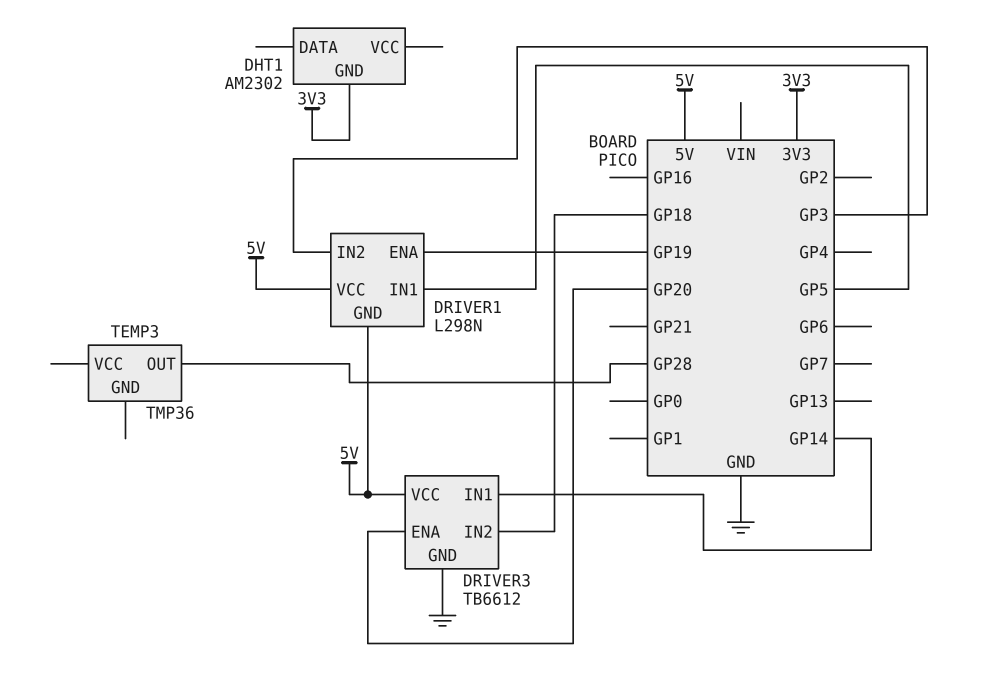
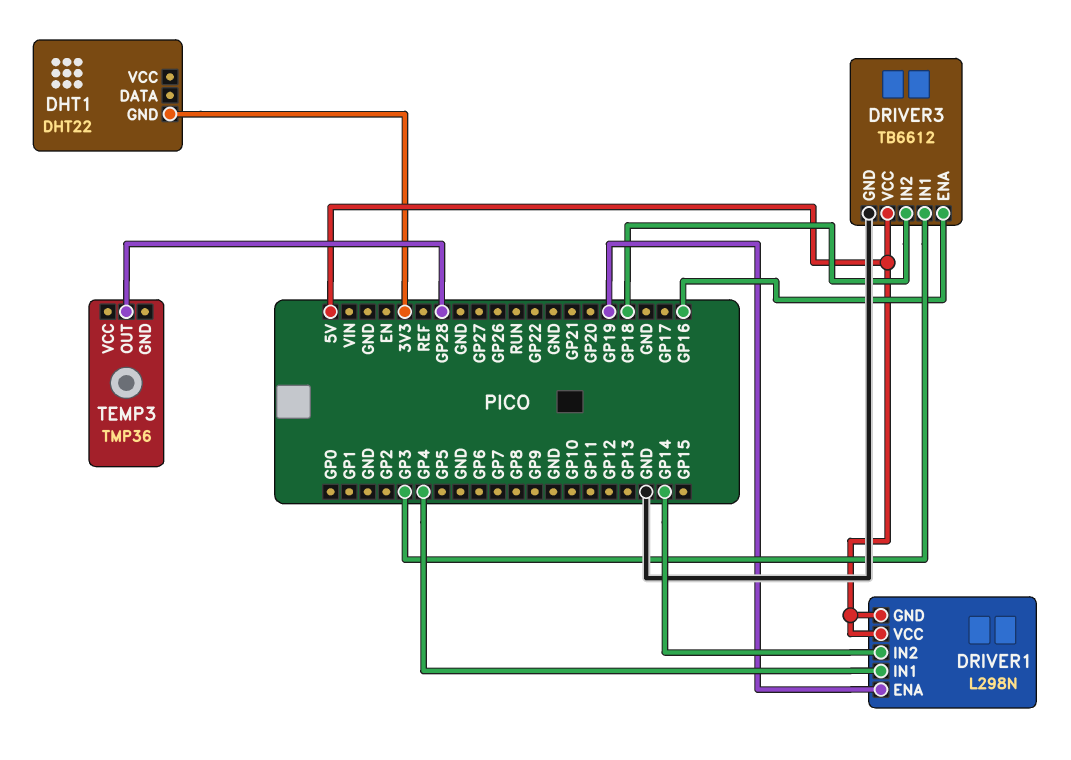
DHT1: AM2302 -> DHT22
DRIVER1 pin IN1: GP5 -> GP4
DRIVER1 pin IN2: GP3 -> GP14
DRIVER3 pin ENA: GP20 -> GP16
DRIVER3 pin IN1: GP14 -> GP3

